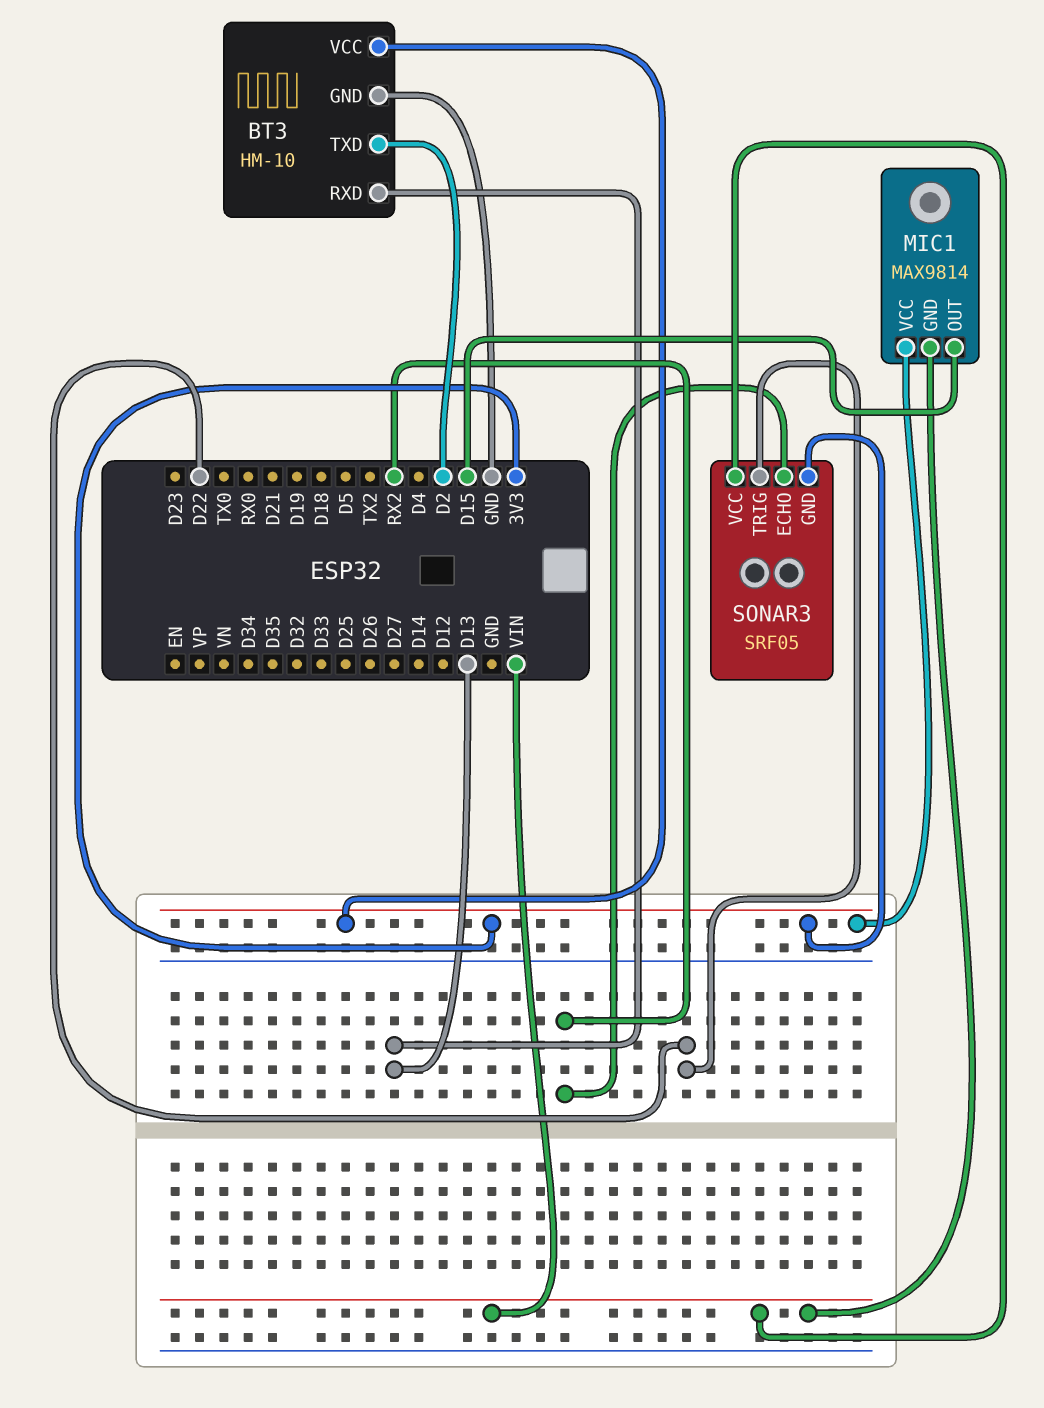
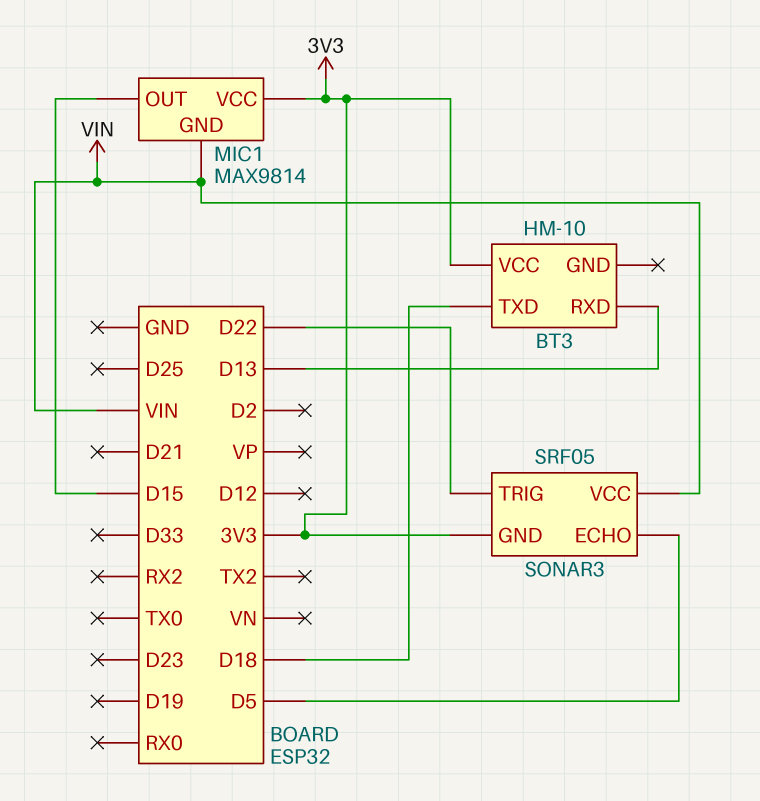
BT3 pin GND: GND -> none
BT3 pin TXD: D2 -> D18
SONAR3 pin ECHO: RX2 -> D5

